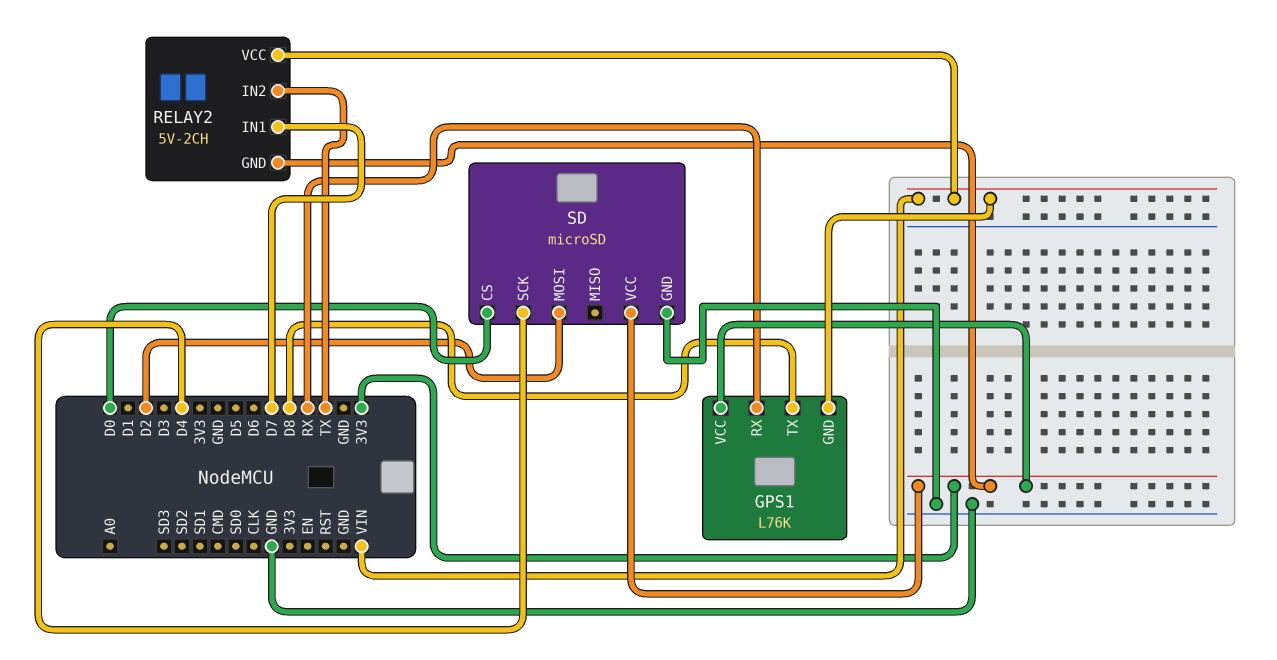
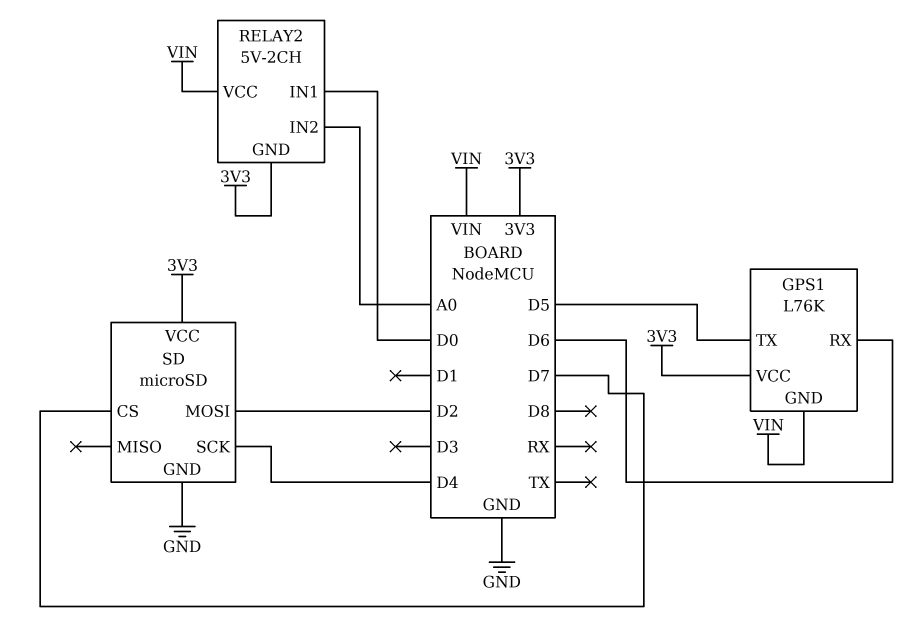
GPS1 pin RX: RX -> D6
GPS1 pin TX: D8 -> D5
RELAY2 pin IN1: D7 -> D0
RELAY2 pin IN2: TX -> A0
SD pin CS: D0 -> D7

